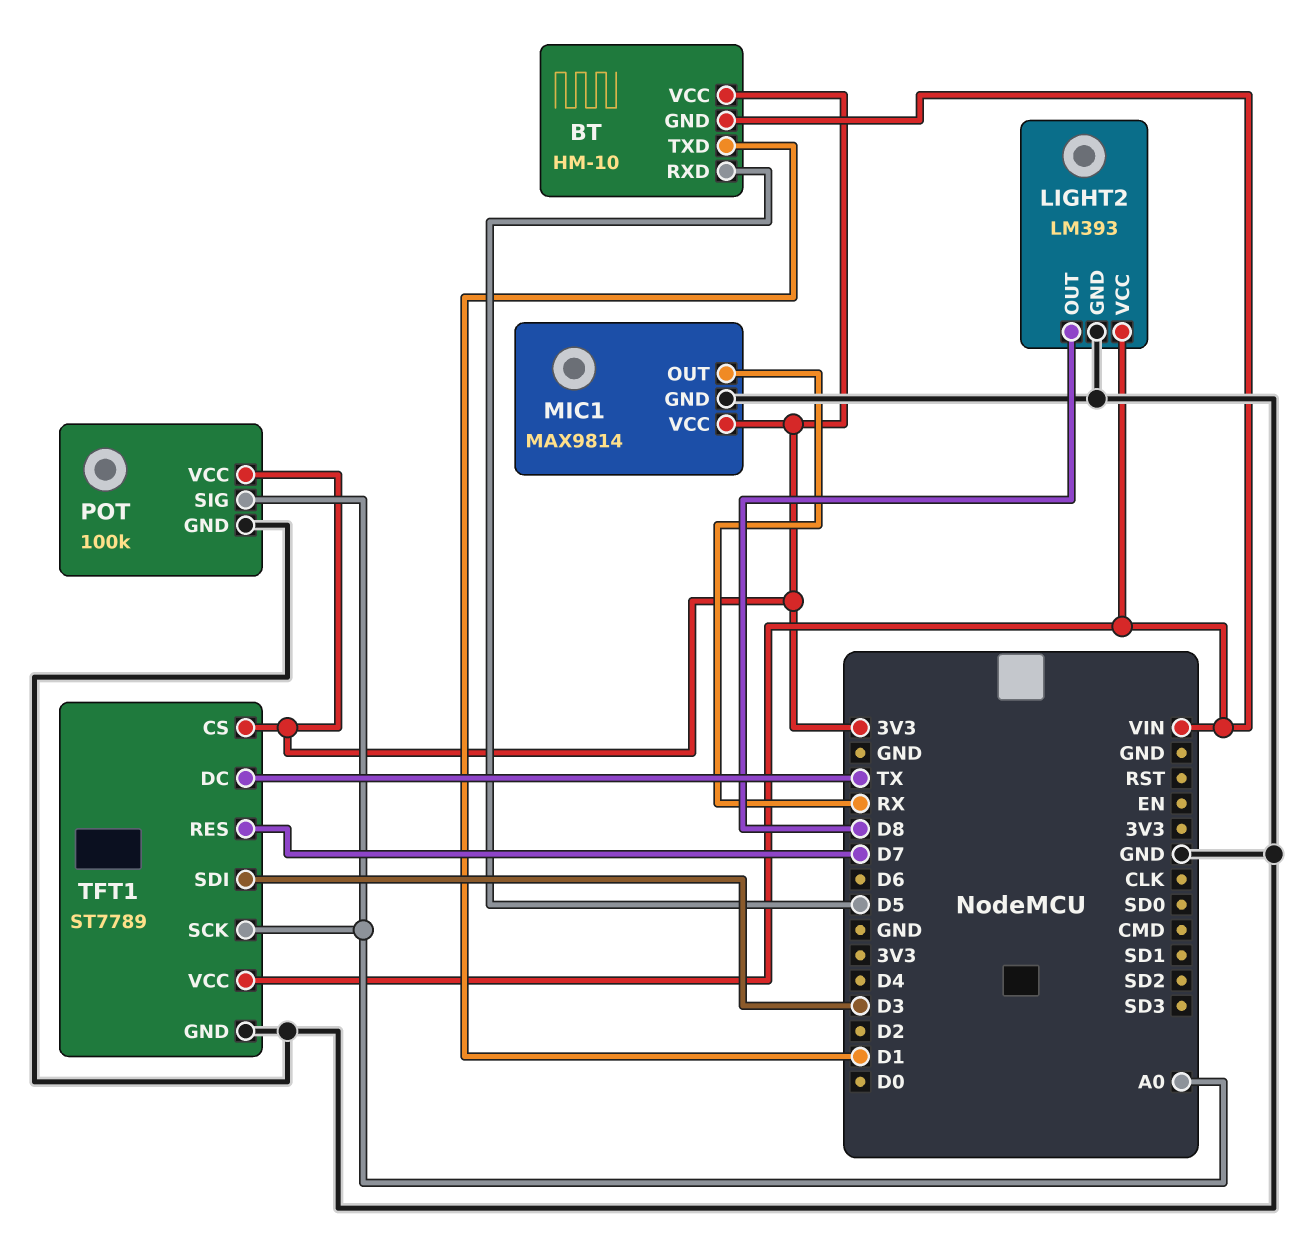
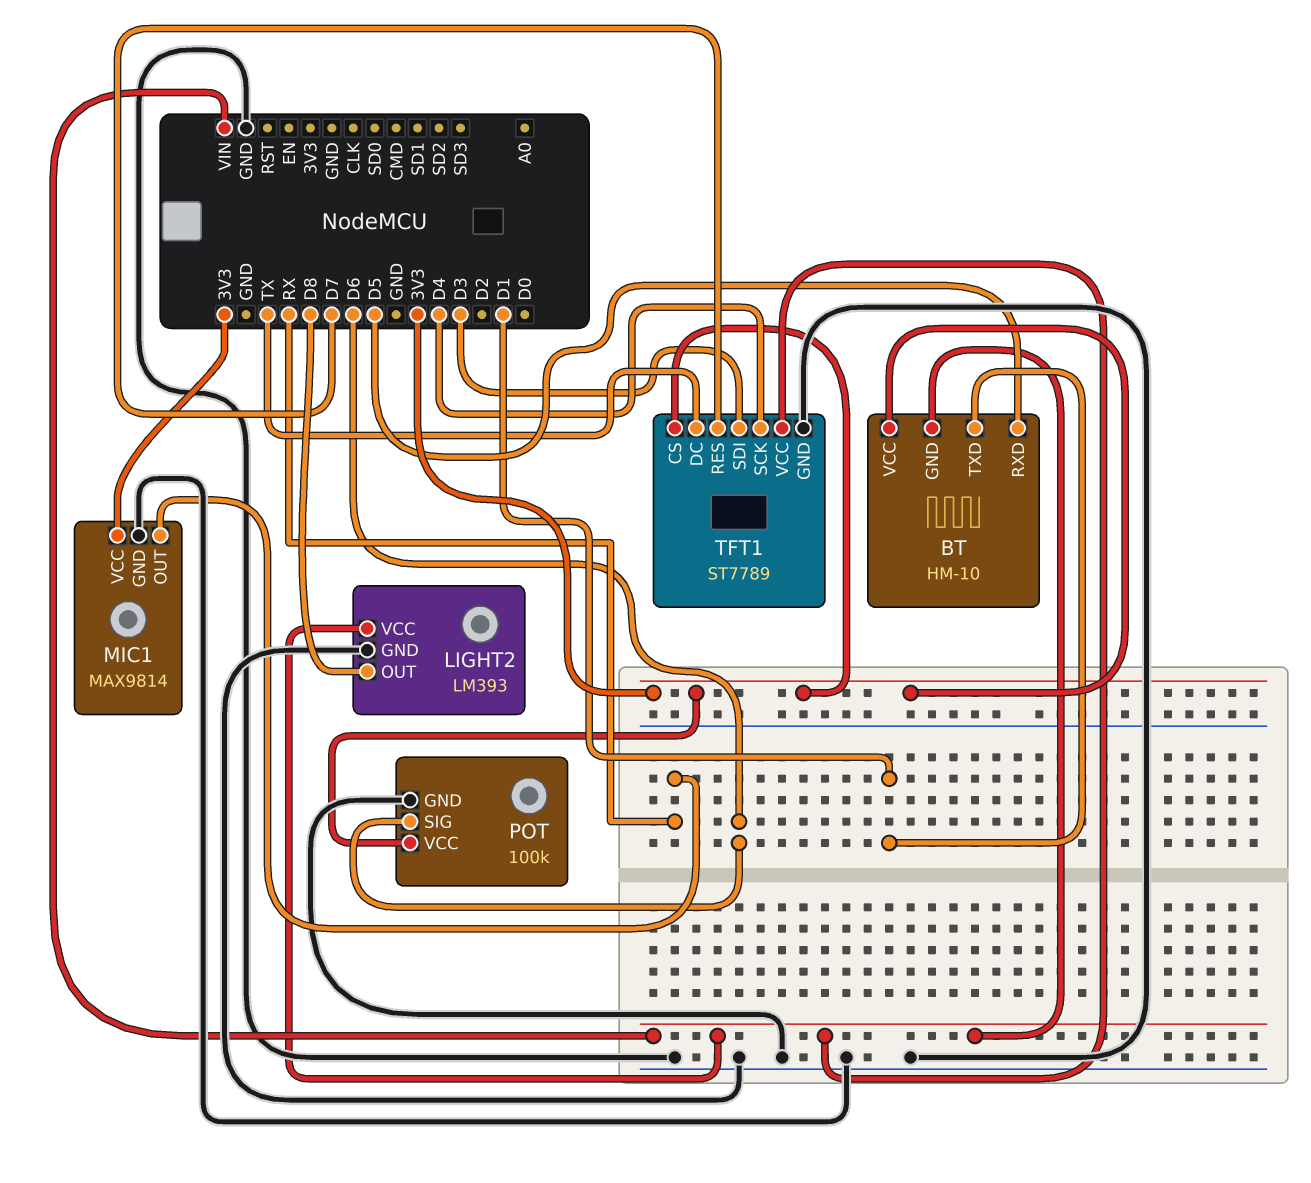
POT pin SIG: A0 -> D6
TFT1 pin SCK: A0 -> D4

